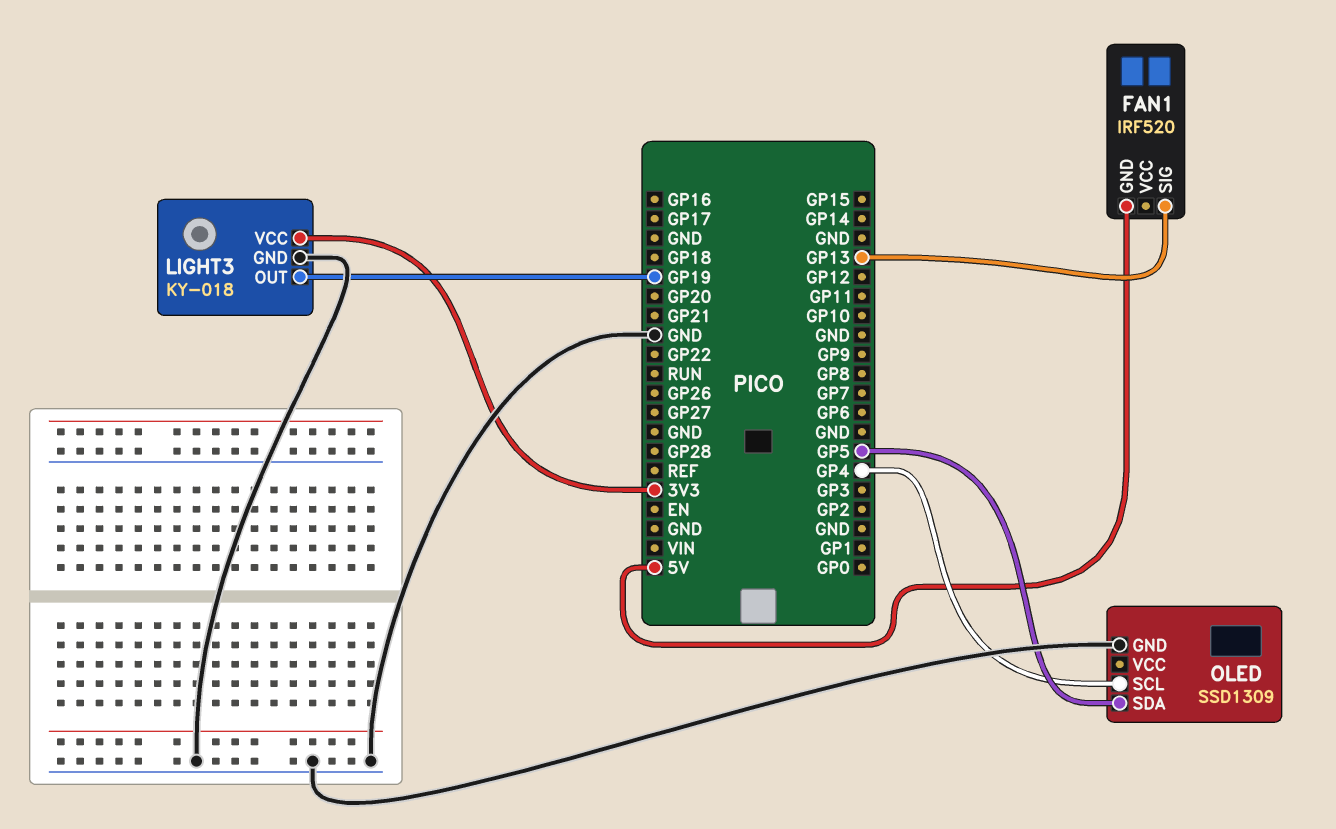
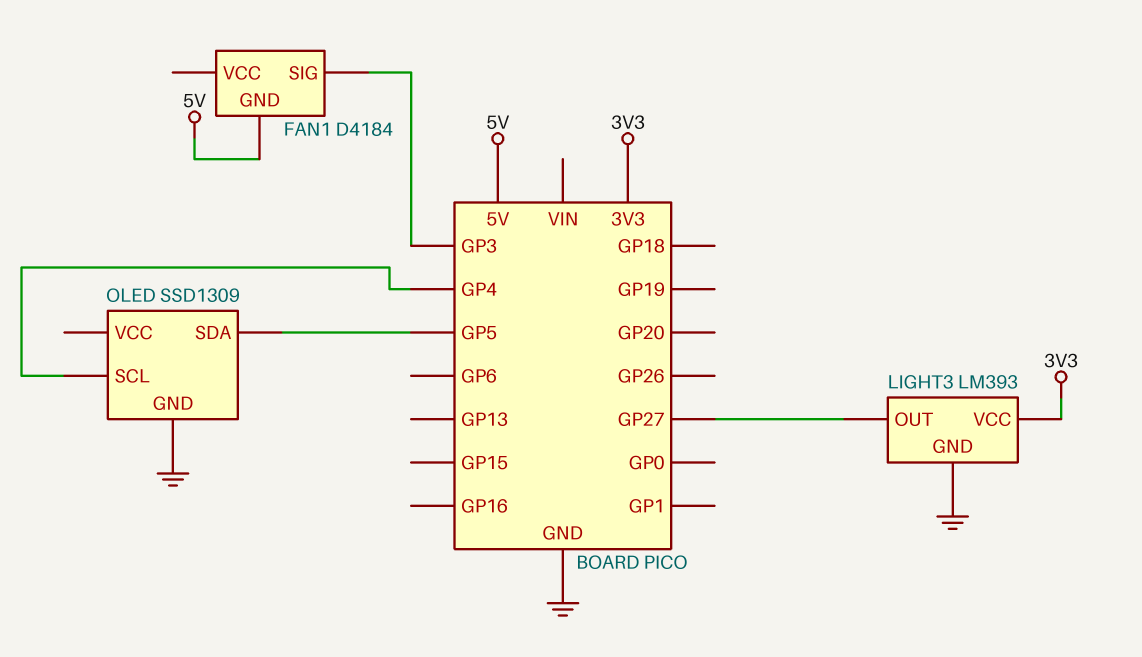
FAN1: IRF520 -> D4184
FAN1 pin SIG: GP13 -> GP3
LIGHT3: KY-018 -> LM393
LIGHT3 pin OUT: GP19 -> GP27

